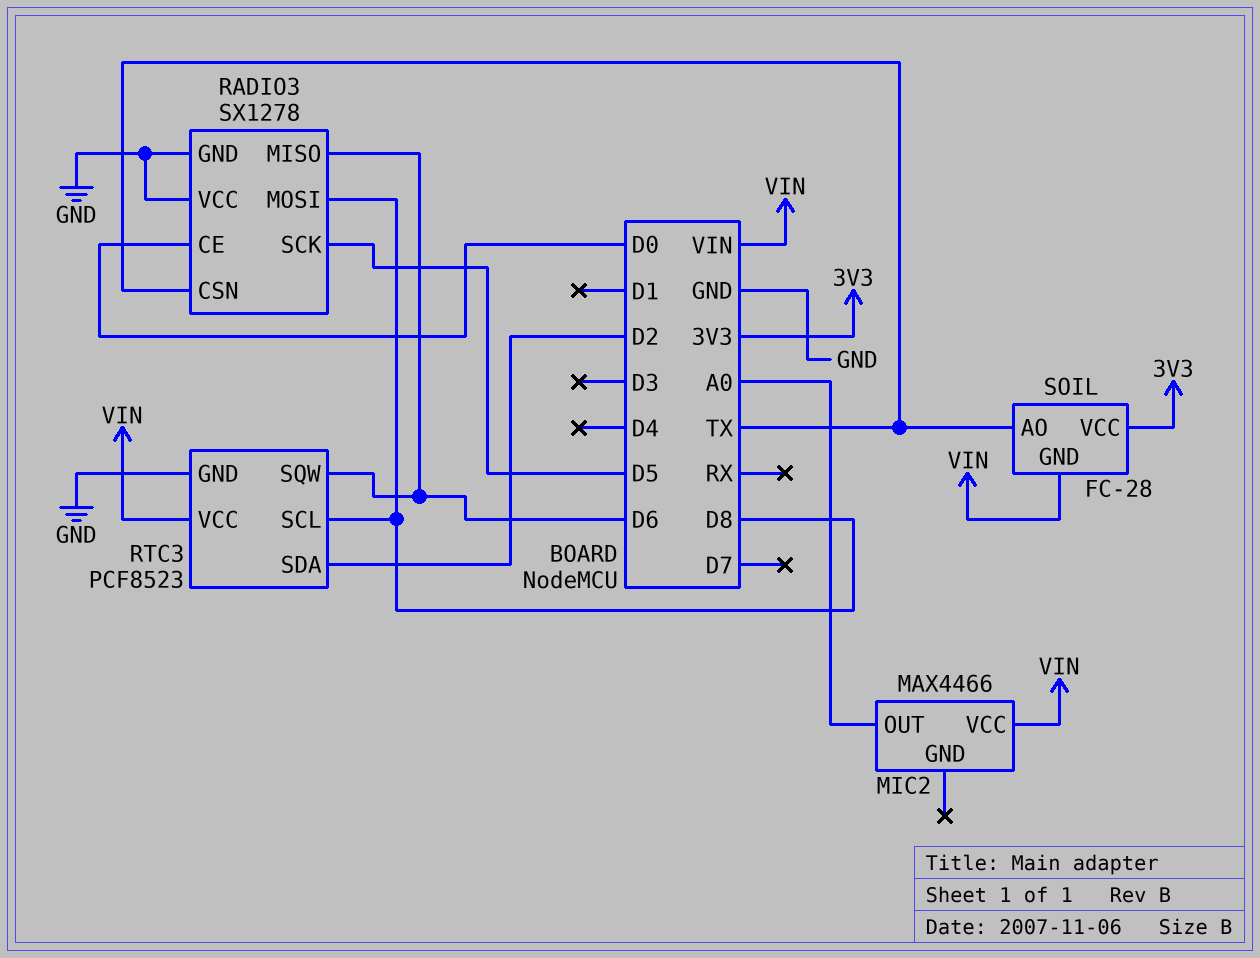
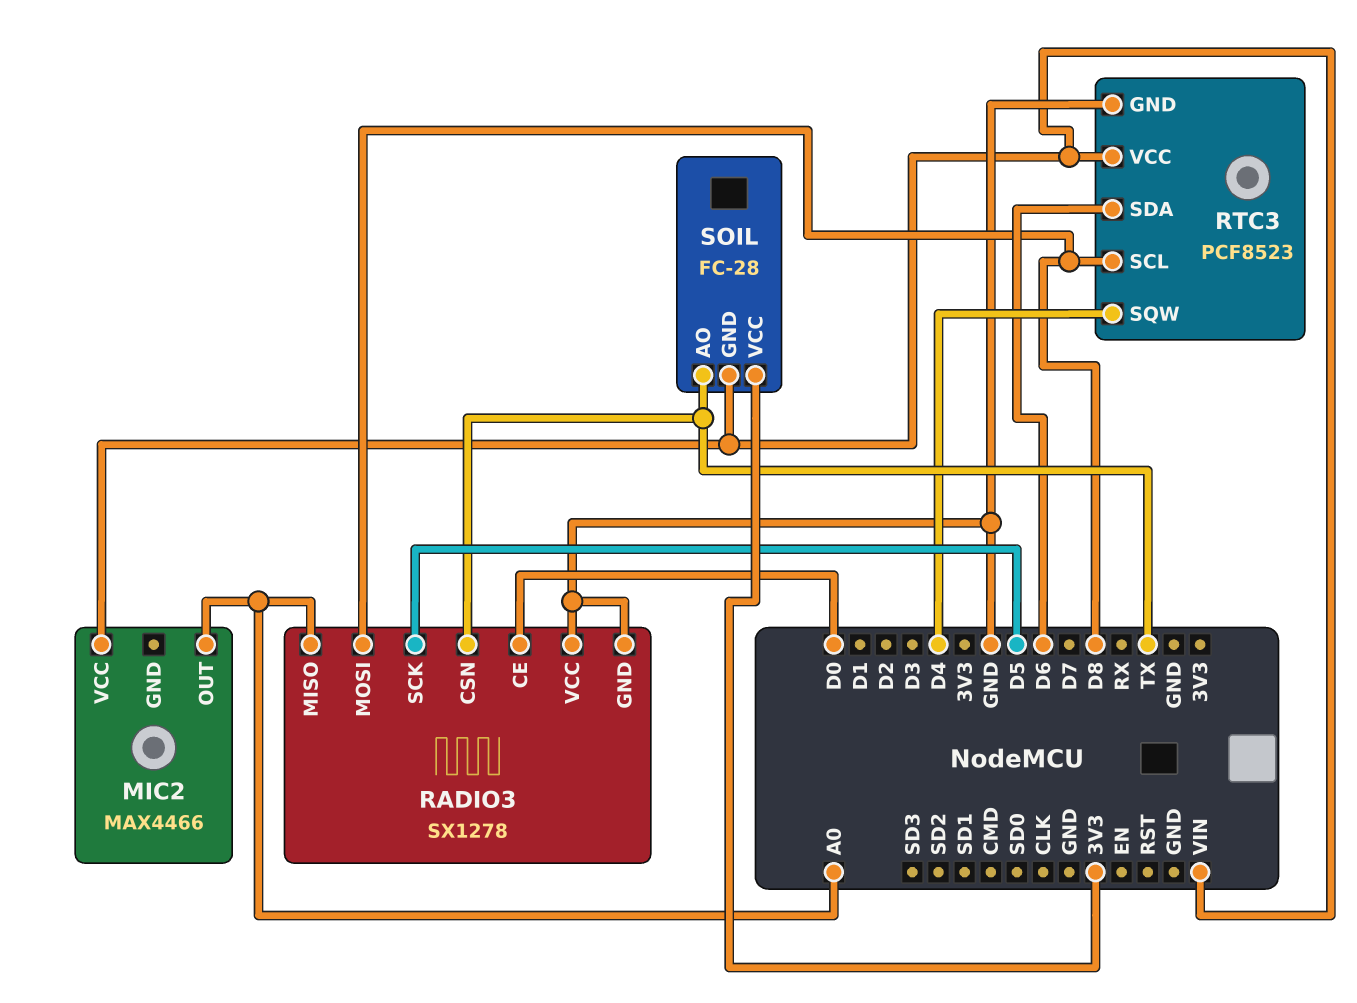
RADIO3 pin MISO: D6 -> A0
RTC3 pin SDA: D2 -> D6
RTC3 pin SQW: D6 -> D4

